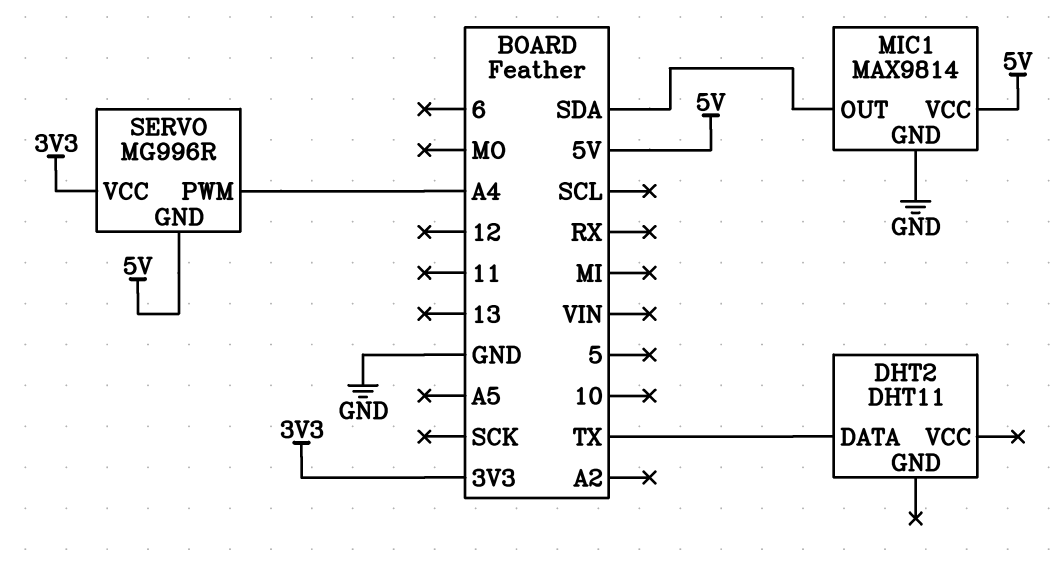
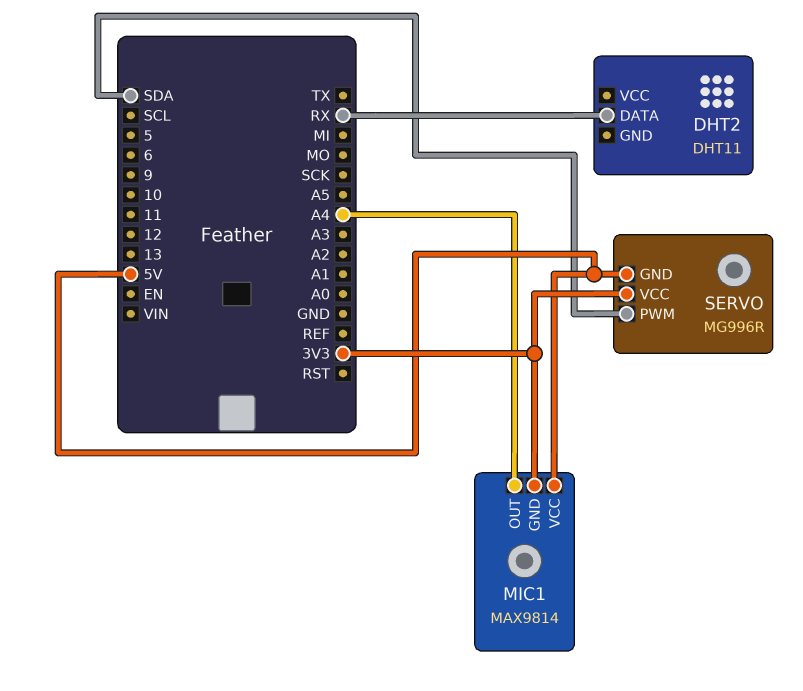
DHT2 pin DATA: TX -> RX
MIC1 pin GND: GND -> 3V3
MIC1 pin OUT: SDA -> A4
SERVO pin PWM: A4 -> SDA

